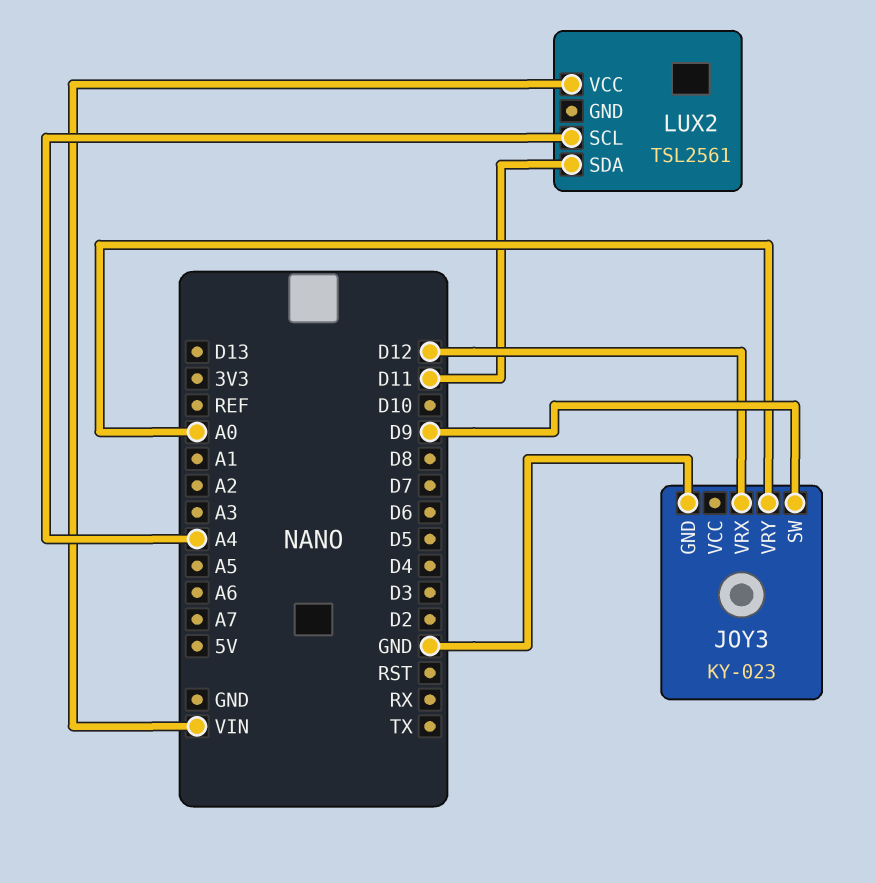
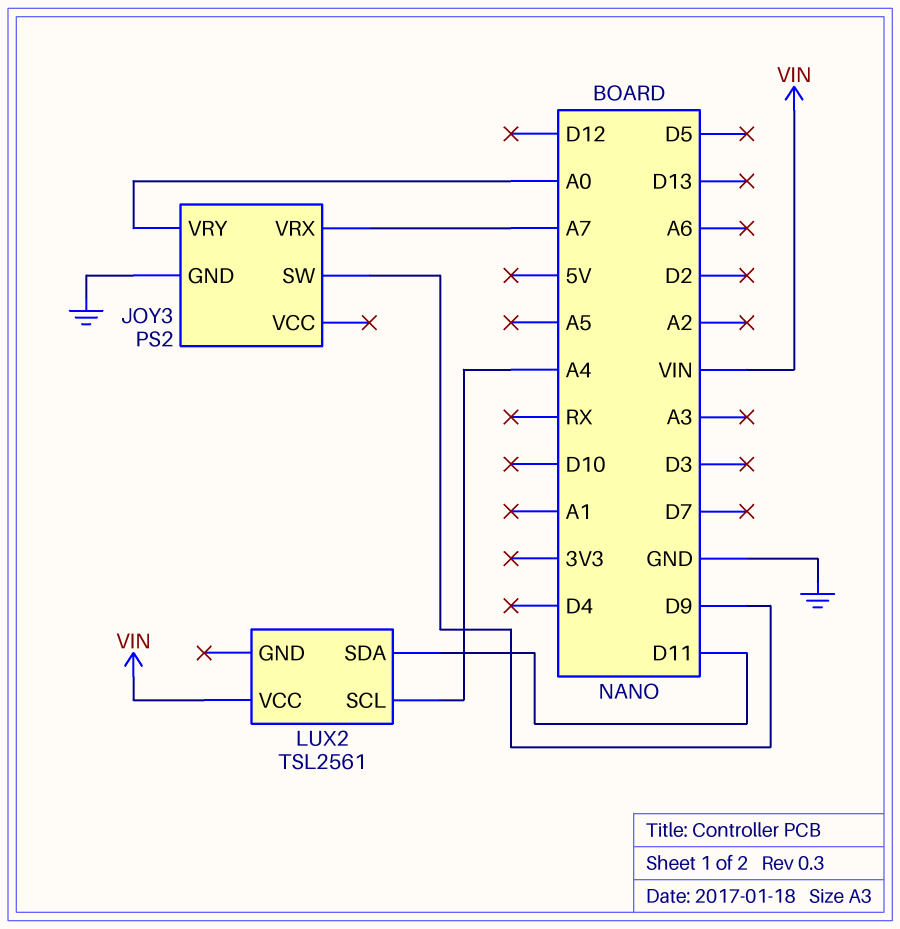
JOY3: KY-023 -> PS2
JOY3 pin VRX: D12 -> A7

